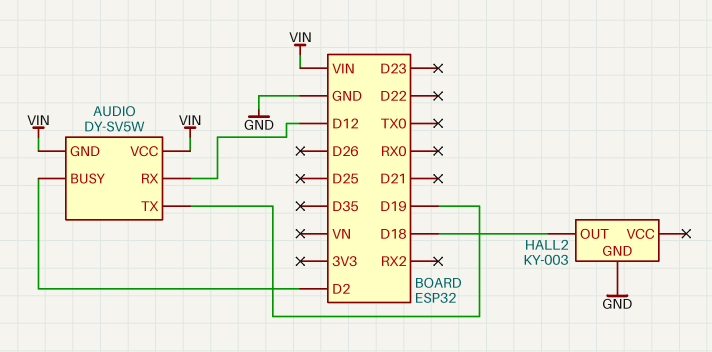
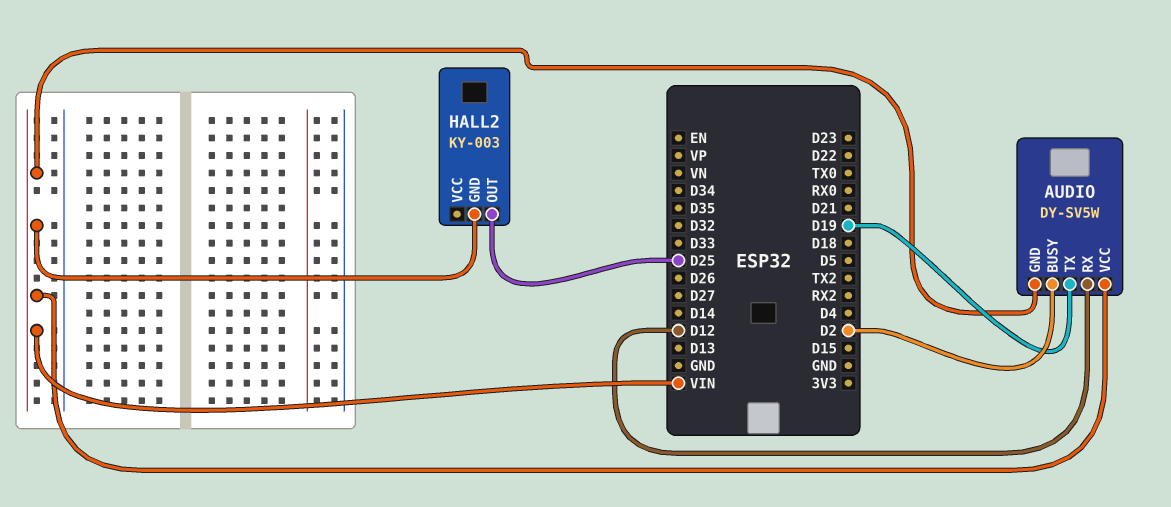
HALL2 pin GND: GND -> VIN
HALL2 pin OUT: D18 -> D25

